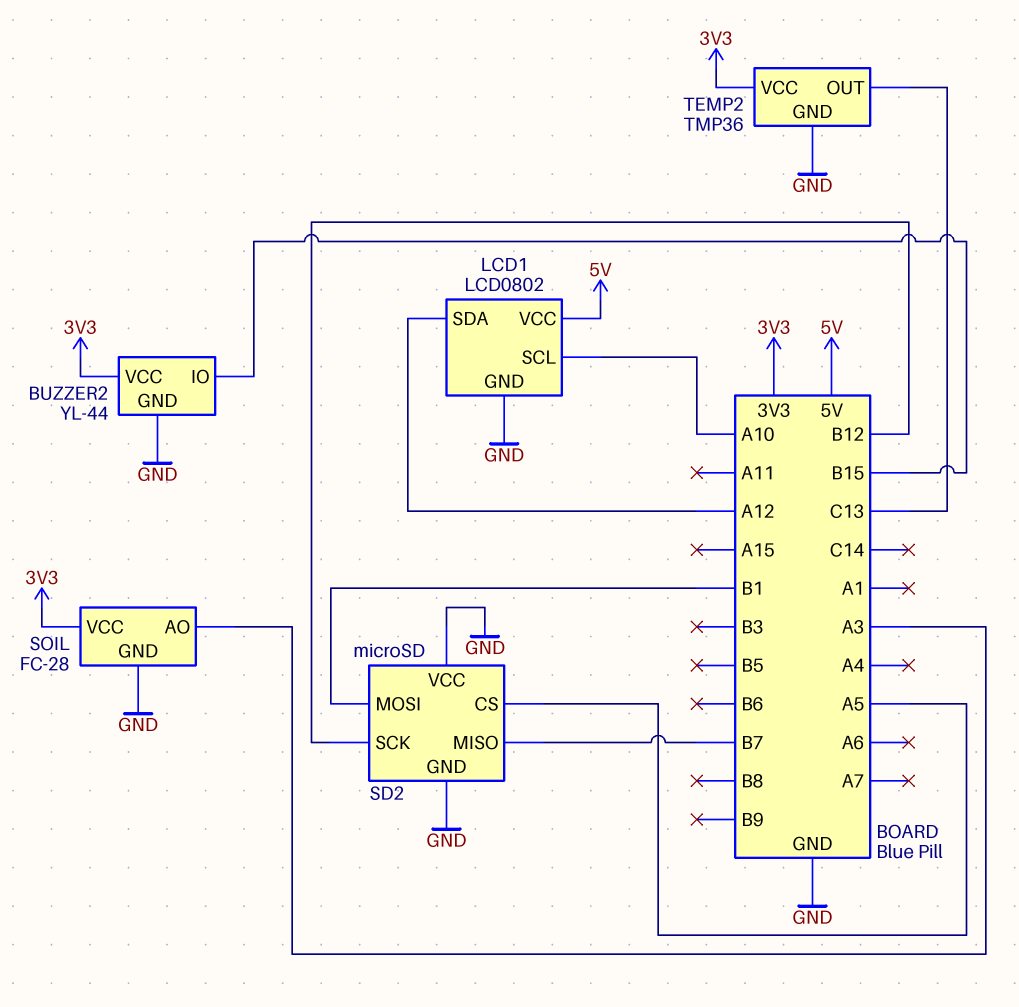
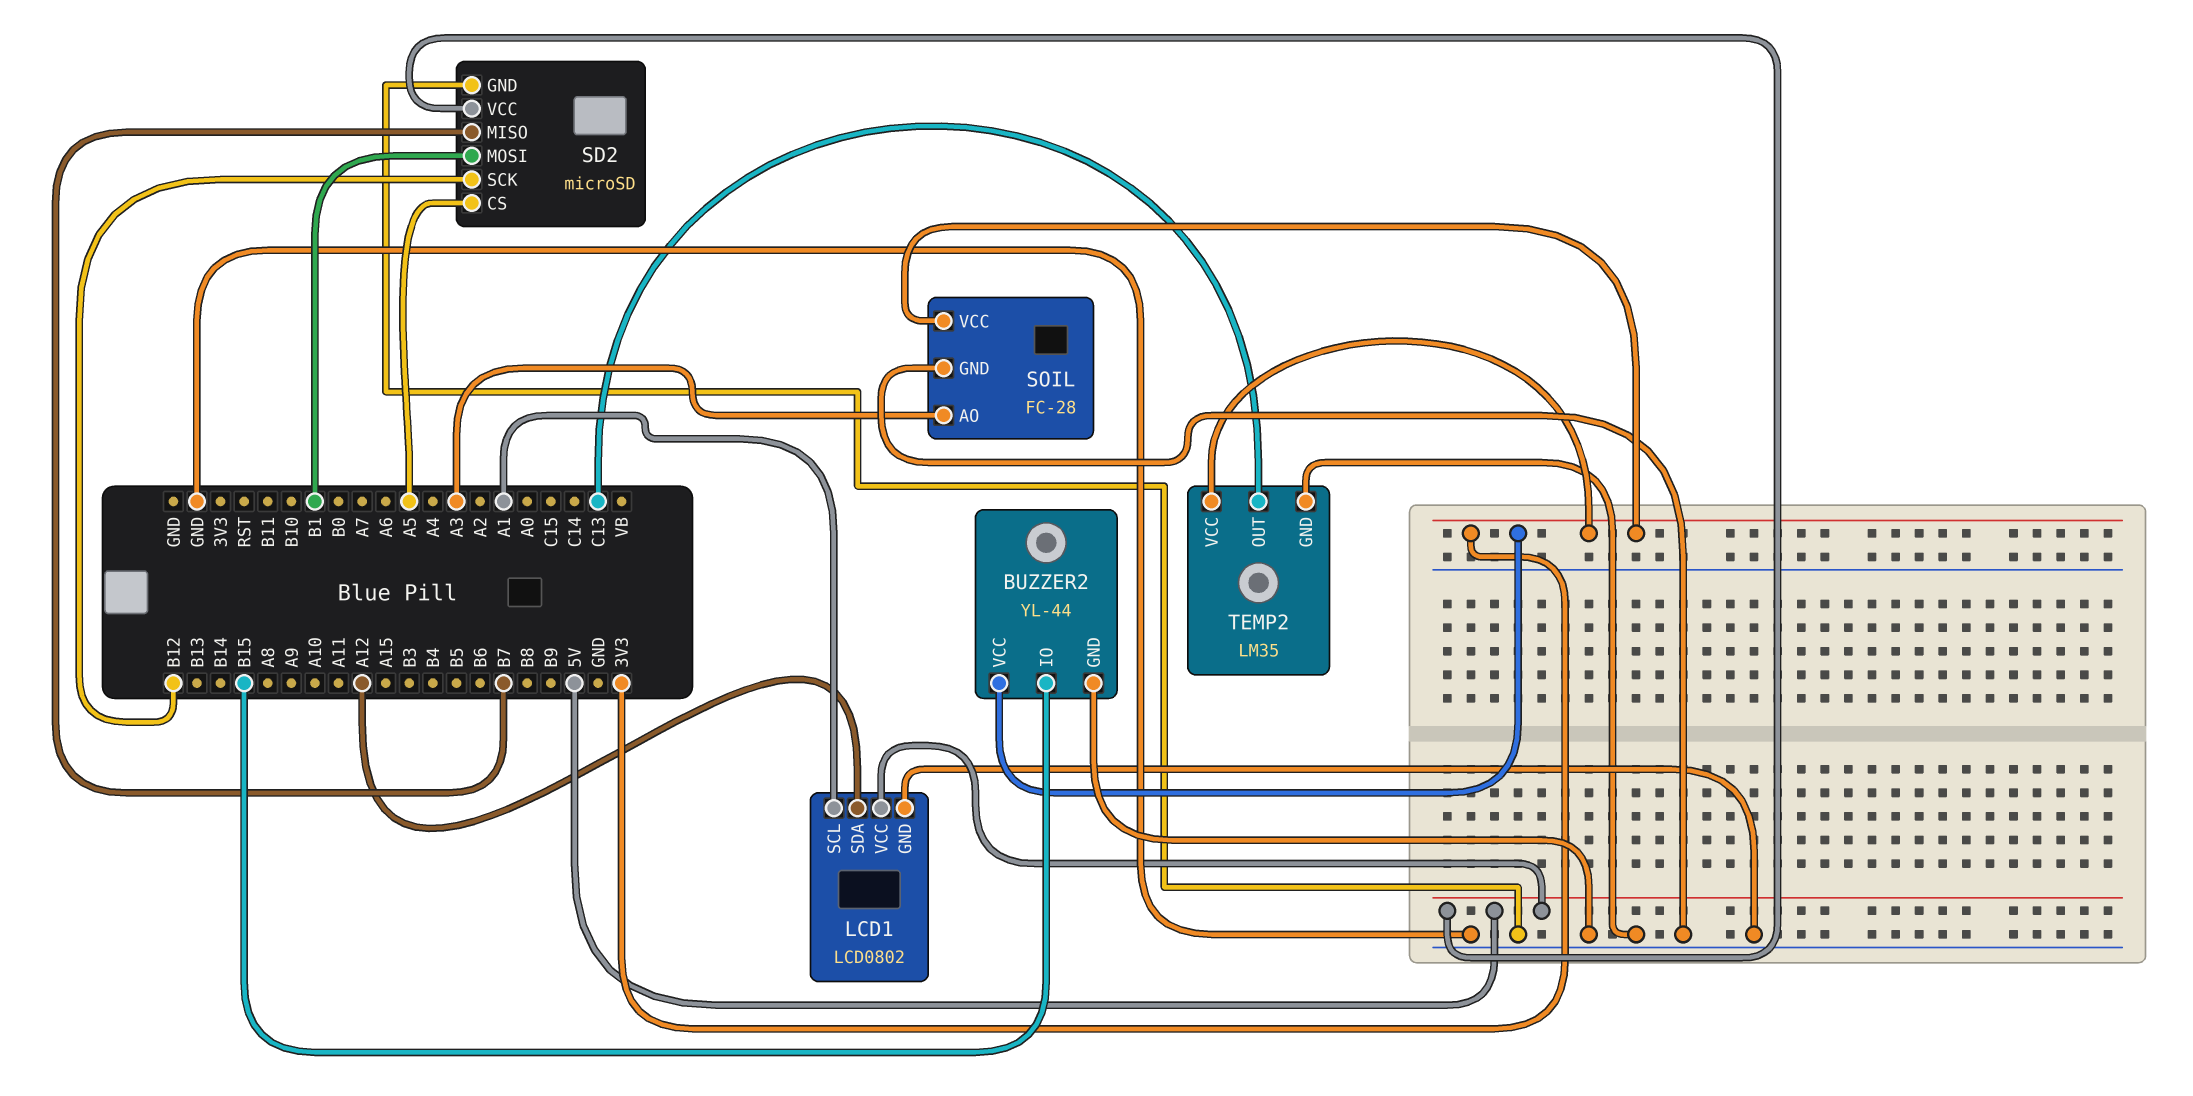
LCD1 pin SCL: A10 -> A1
SD2 pin VCC: GND -> 5V
TEMP2: TMP36 -> LM35

